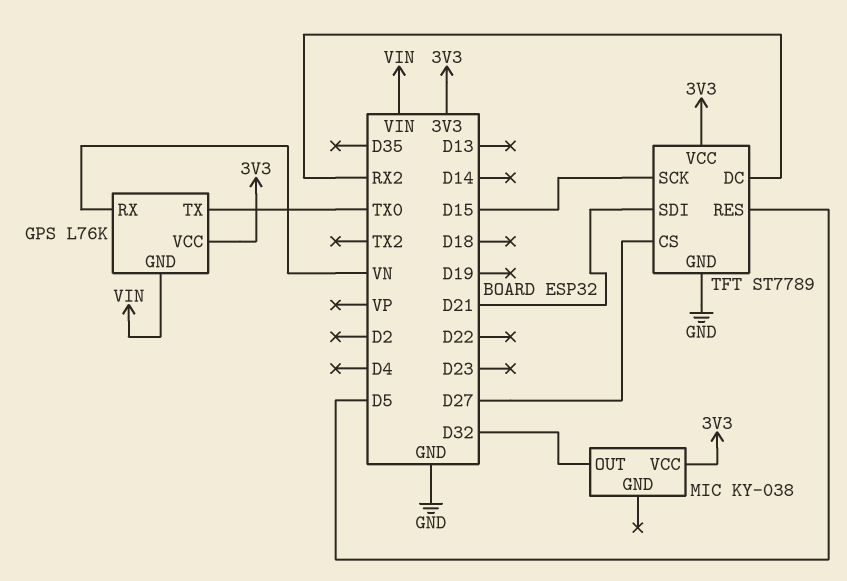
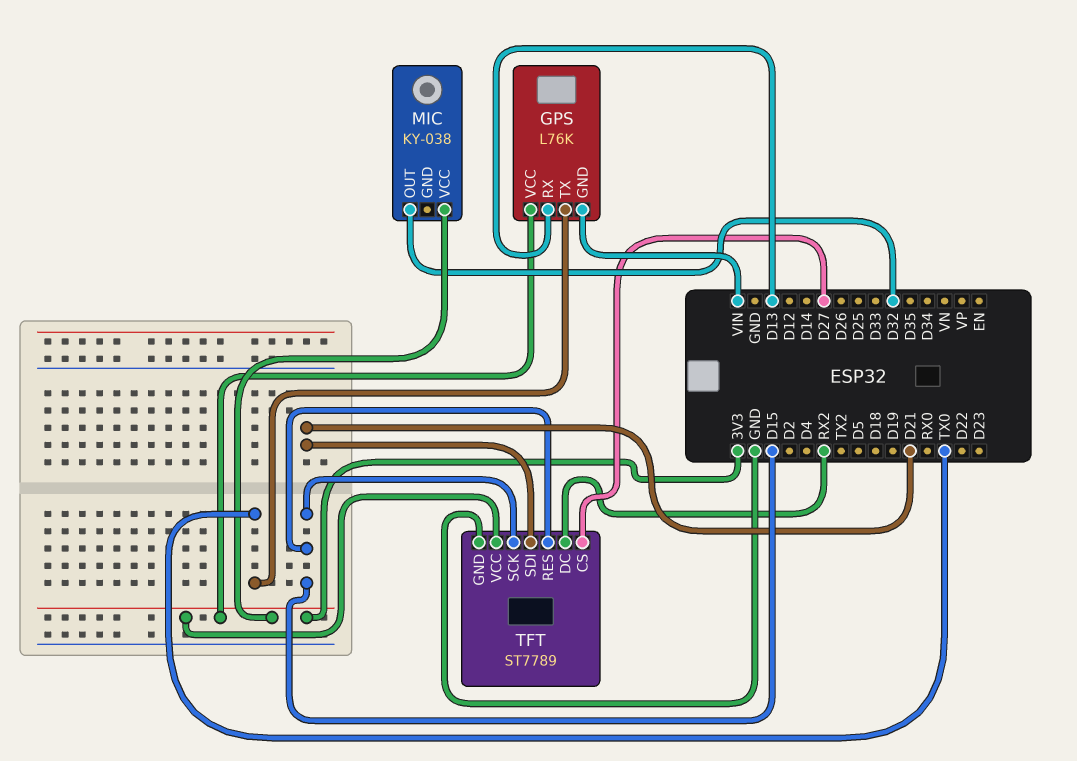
GPS pin RX: VN -> D13
TFT pin RES: D5 -> D15

